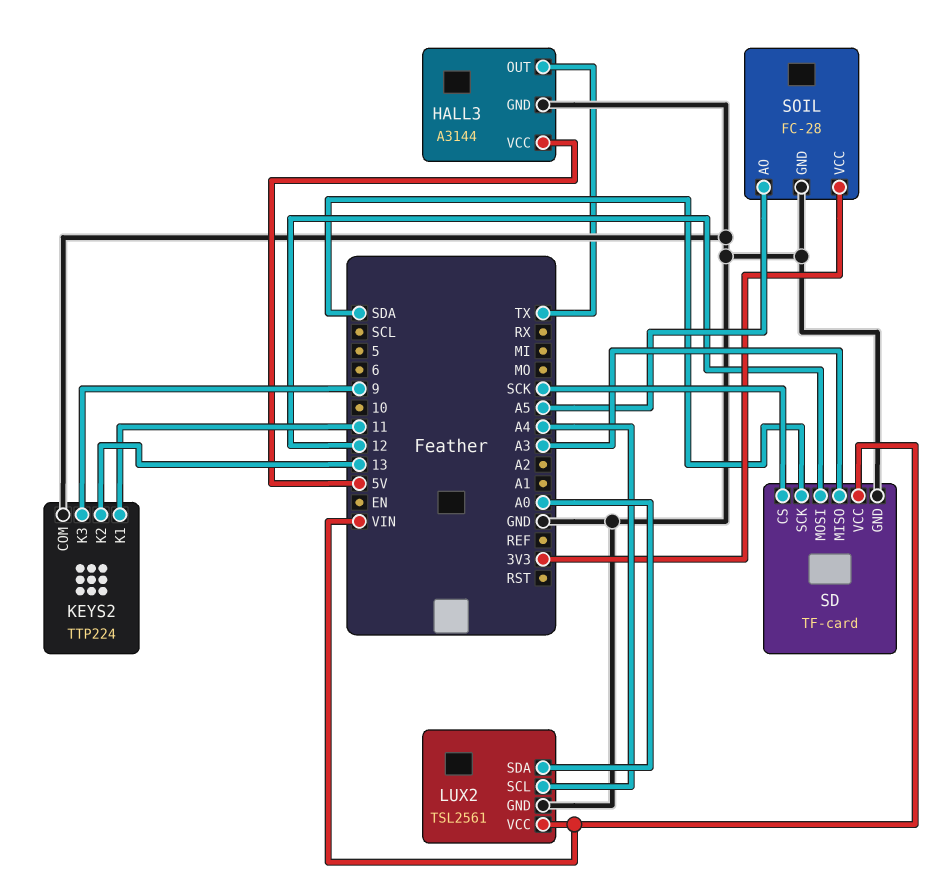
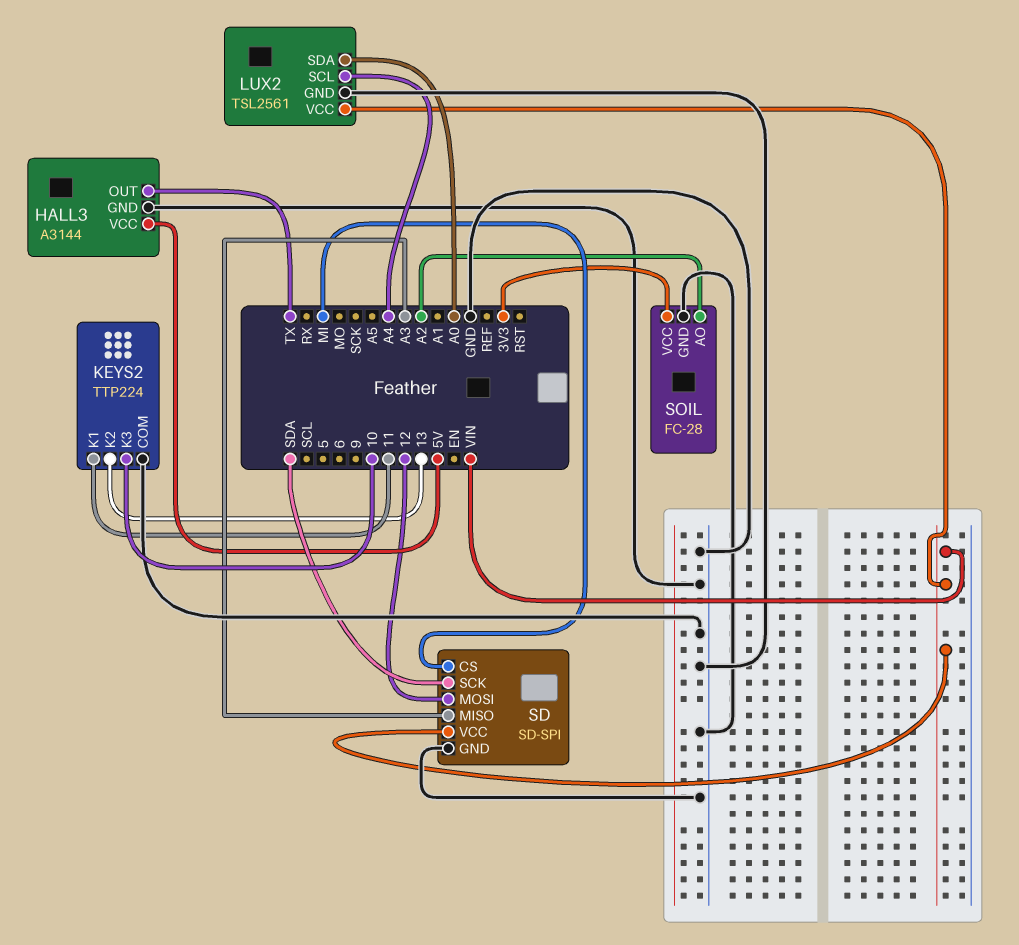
KEYS2 pin K3: 9 -> 10
SD: TF-card -> SD-SPI
SD pin CS: SCK -> MI
SOIL pin AO: A5 -> A2

